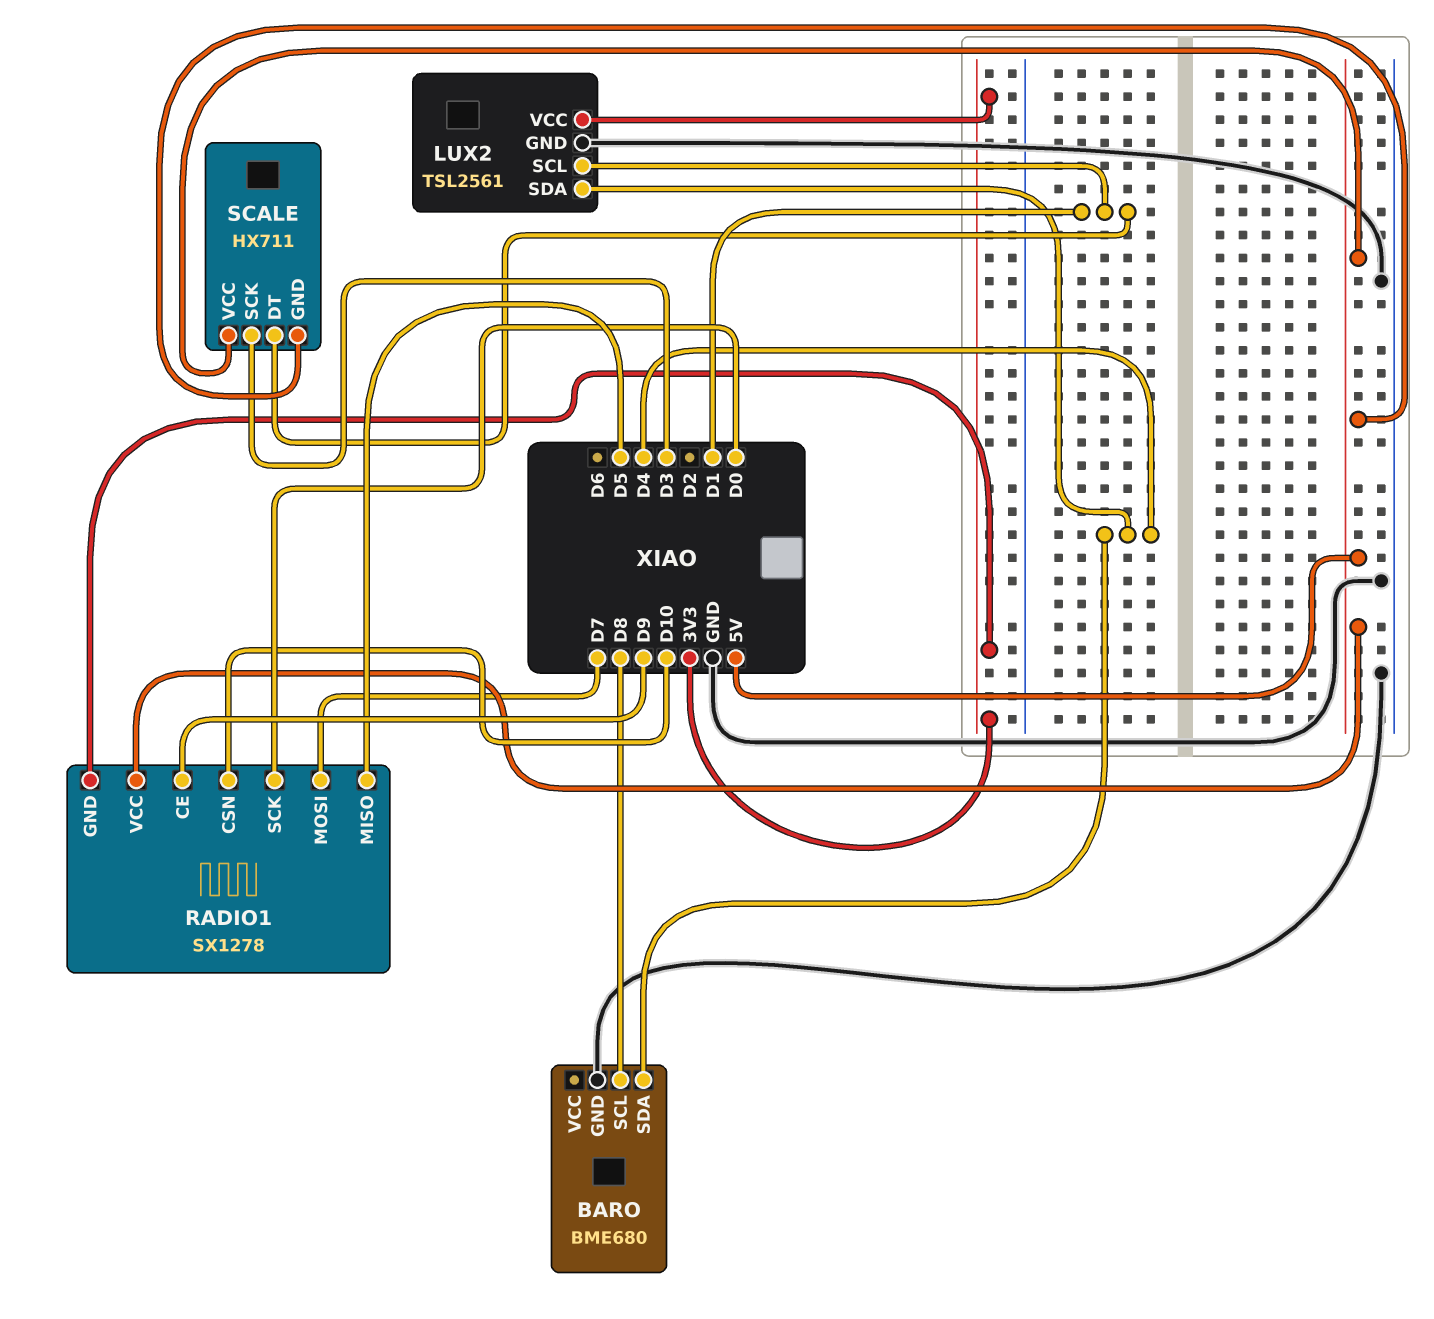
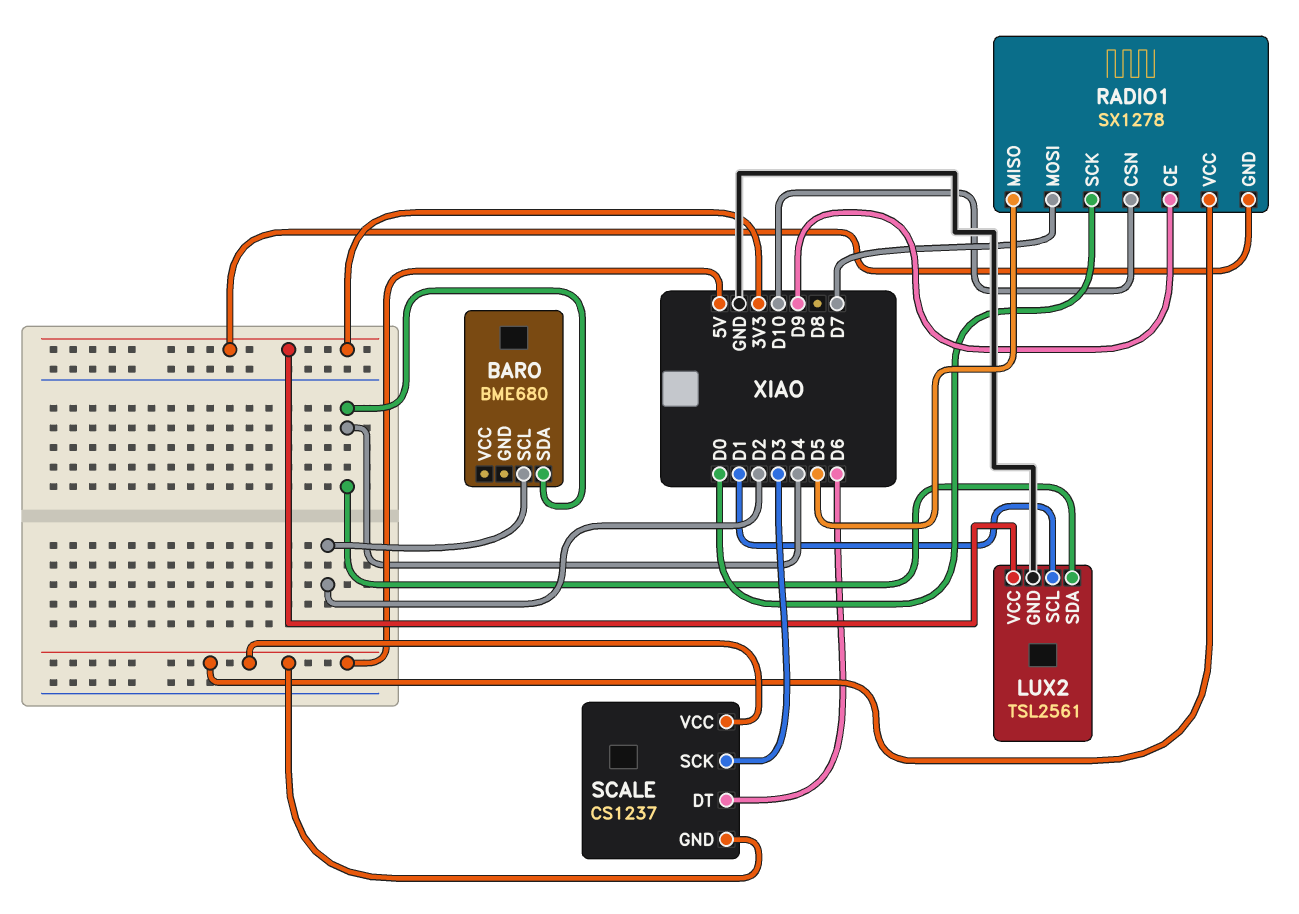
BARO pin GND: GND -> none
BARO pin SCL: D8 -> D2
SCALE: HX711 -> CS1237
SCALE pin DT: D1 -> D6

